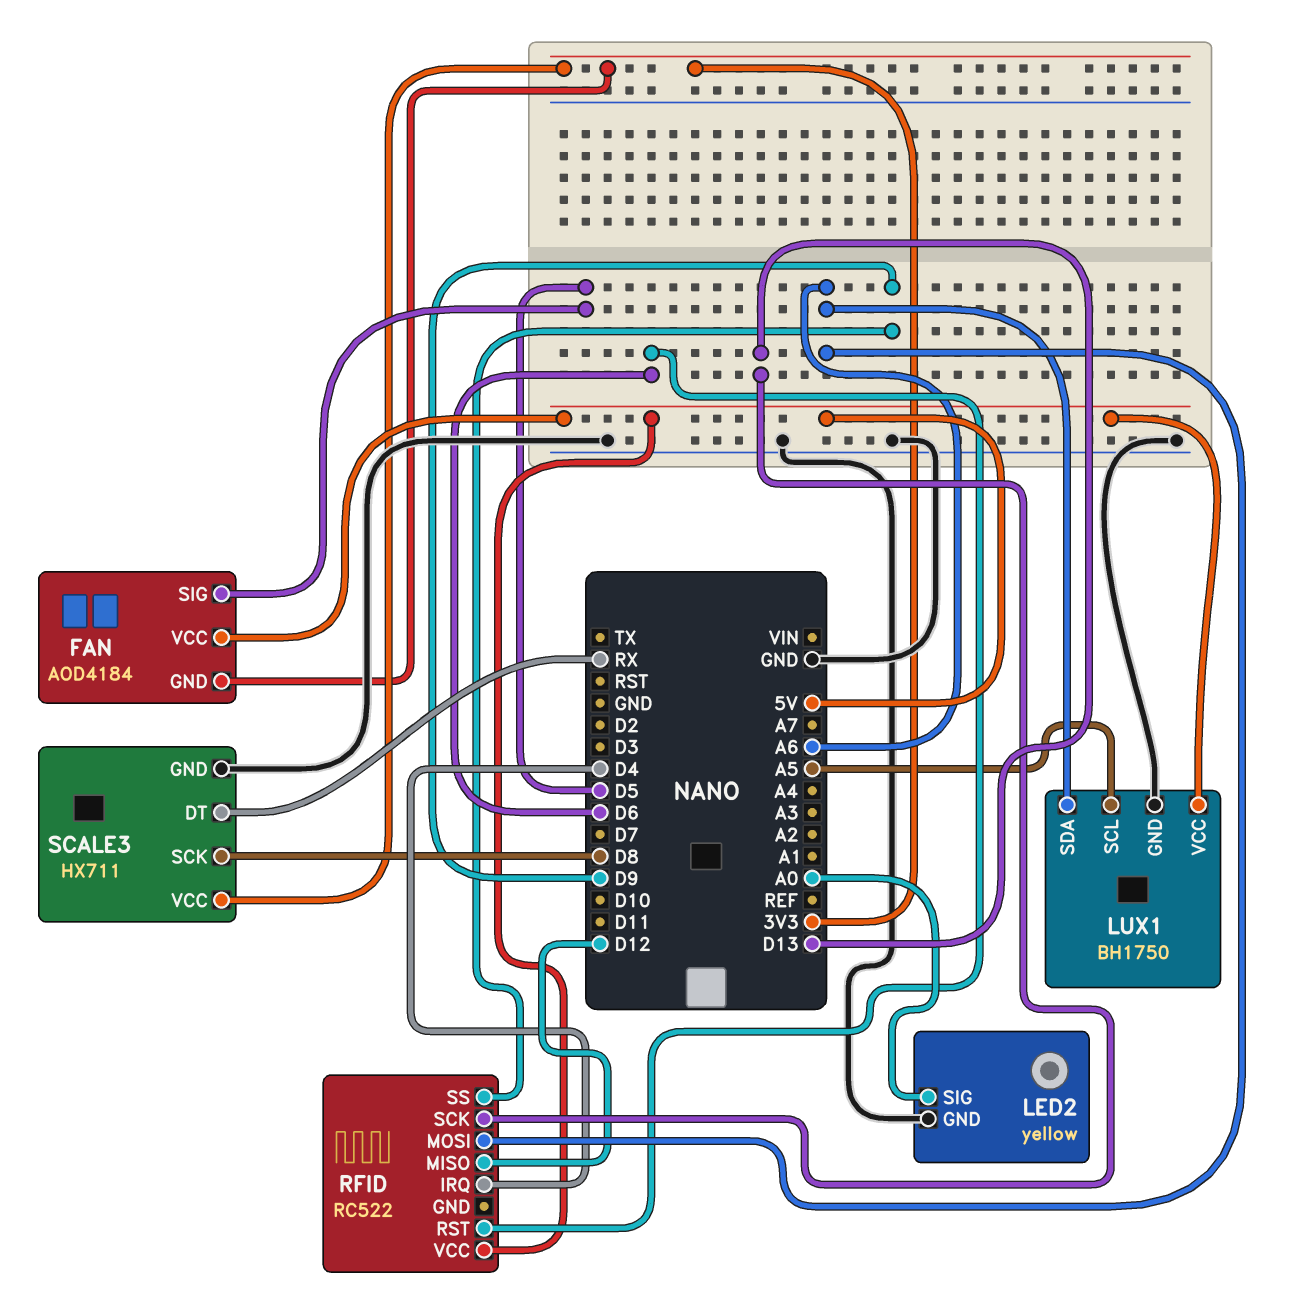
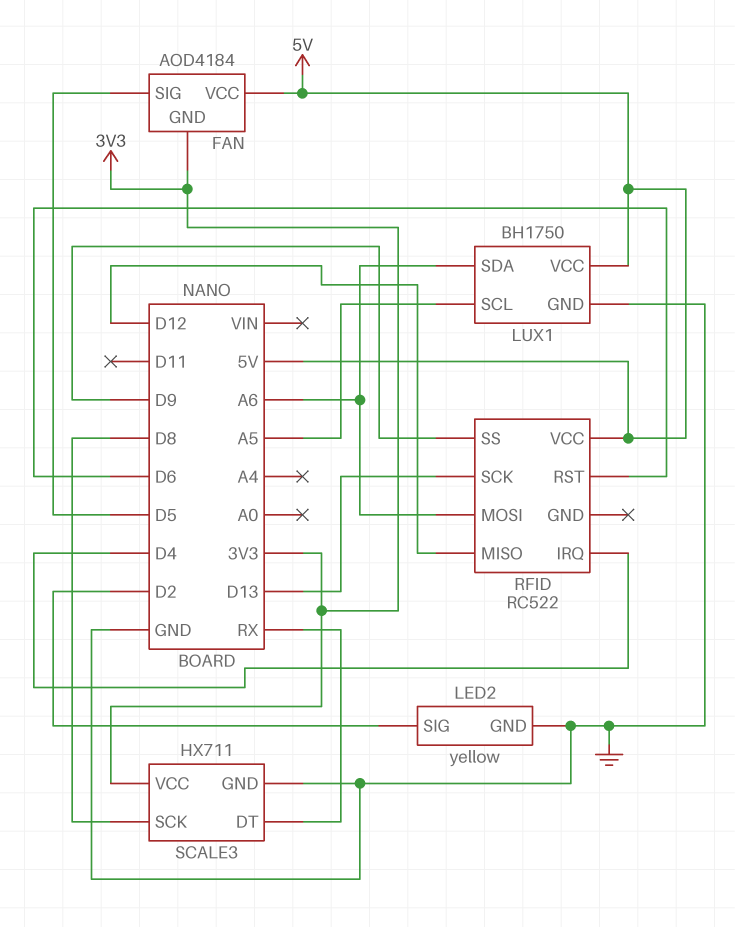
LED2 pin SIG: A0 -> D2

